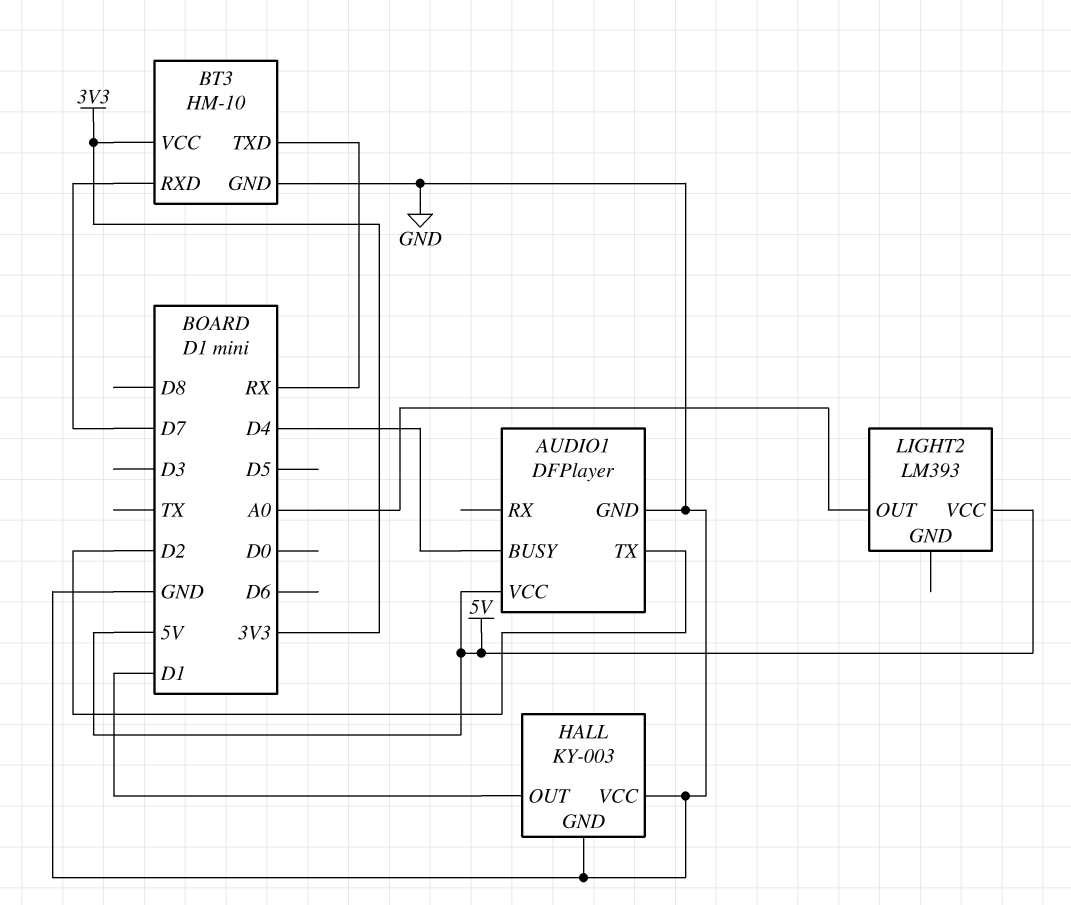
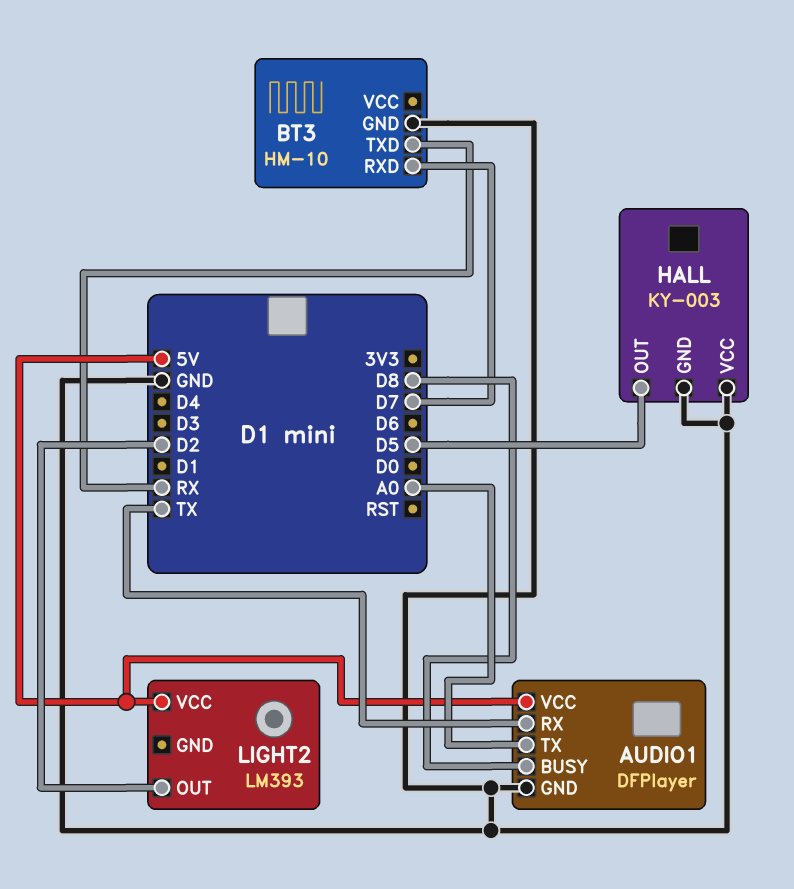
AUDIO1 pin BUSY: D4 -> D8
AUDIO1 pin RX: none -> TX
AUDIO1 pin TX: D2 -> A0
BT3 pin VCC: 3V3 -> none
HALL pin OUT: D1 -> D5
LIGHT2 pin OUT: A0 -> D2

